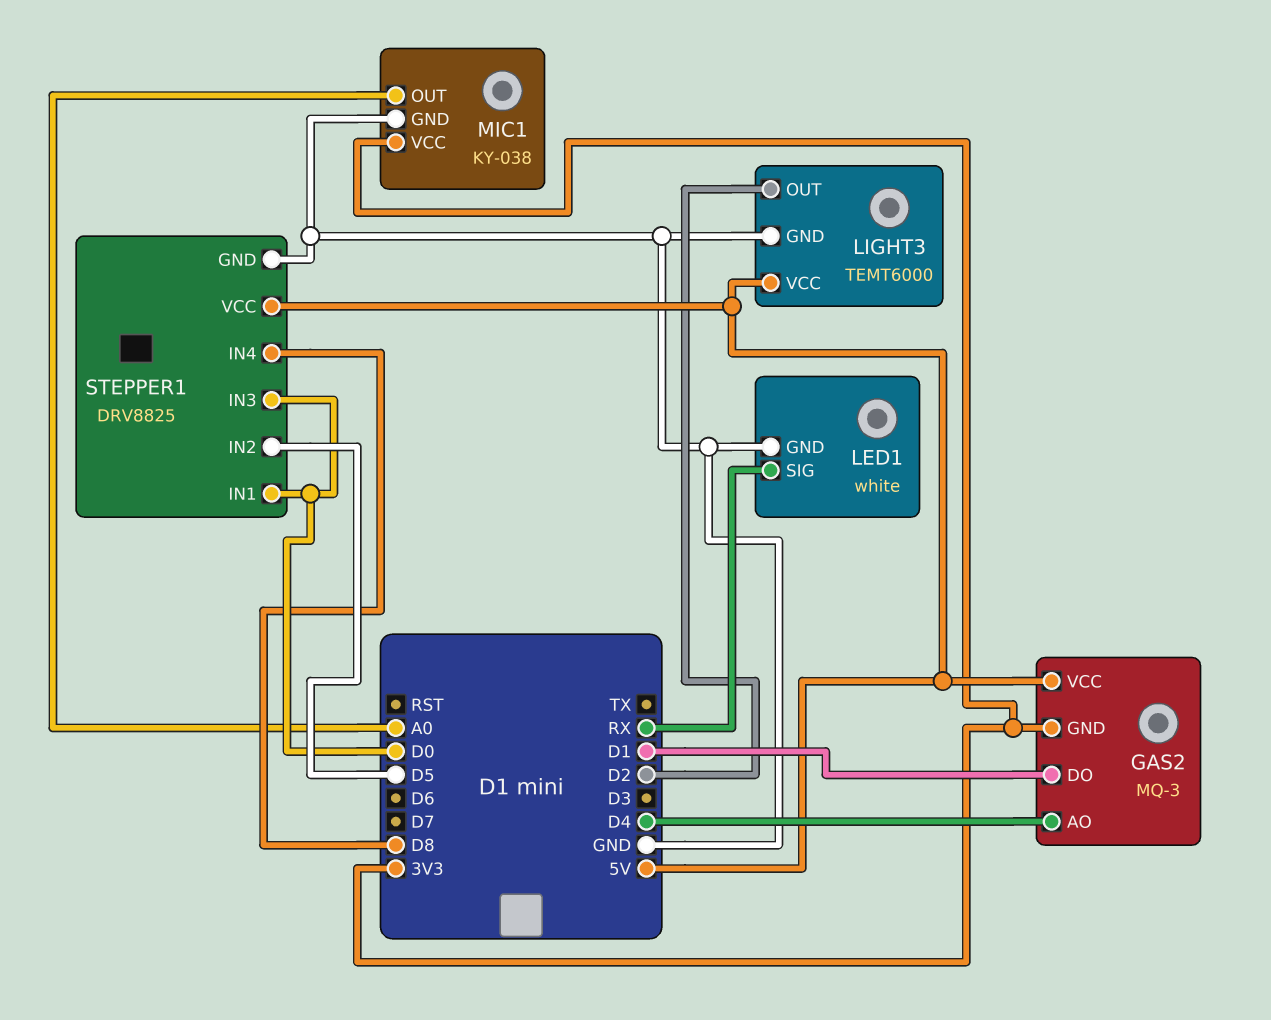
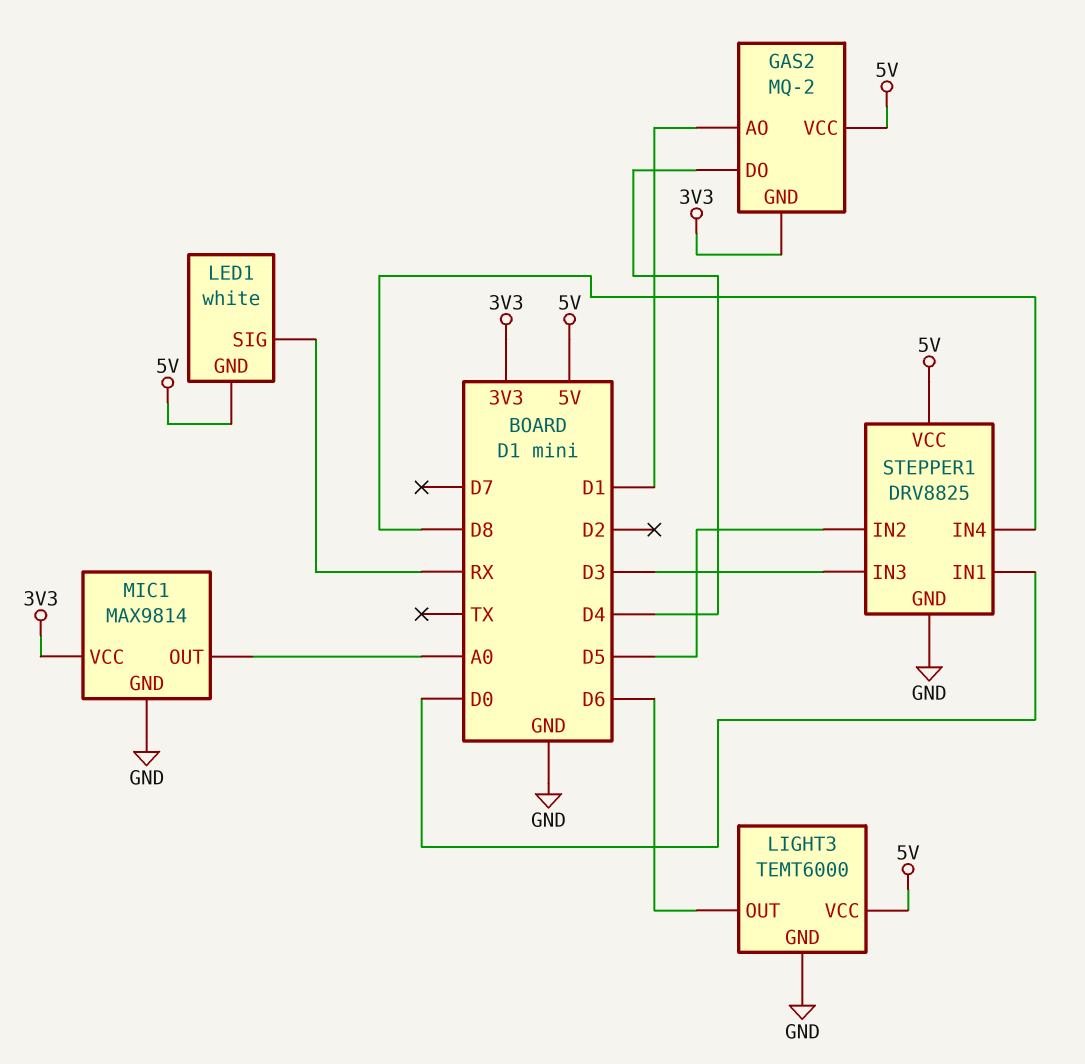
GAS2: MQ-3 -> MQ-2
GAS2 pin AO: D4 -> D1
GAS2 pin DO: D1 -> D4
LED1 pin GND: GND -> 5V
LIGHT3 pin OUT: D2 -> D6
MIC1: KY-038 -> MAX9814
STEPPER1 pin IN3: D0 -> D3

